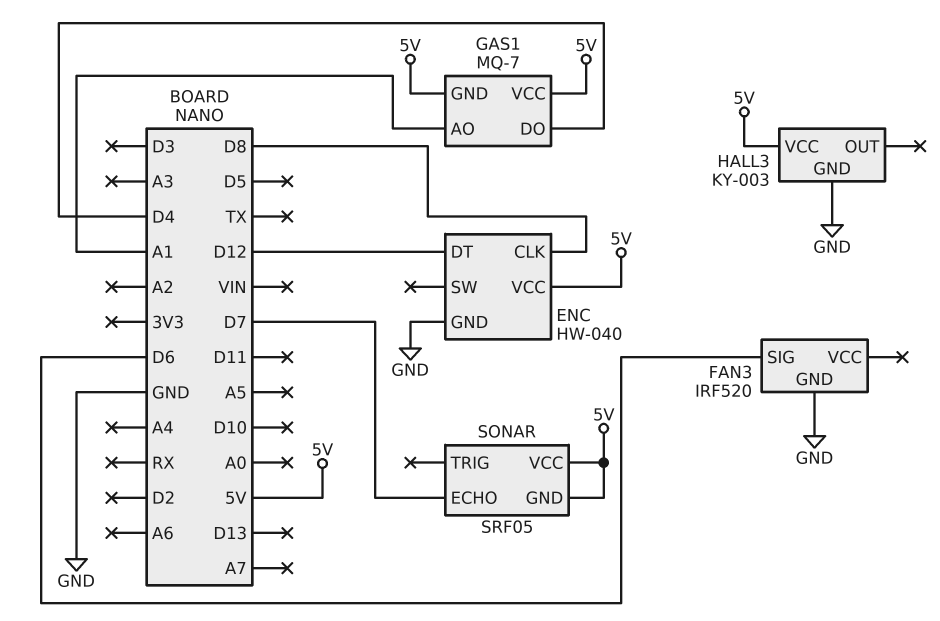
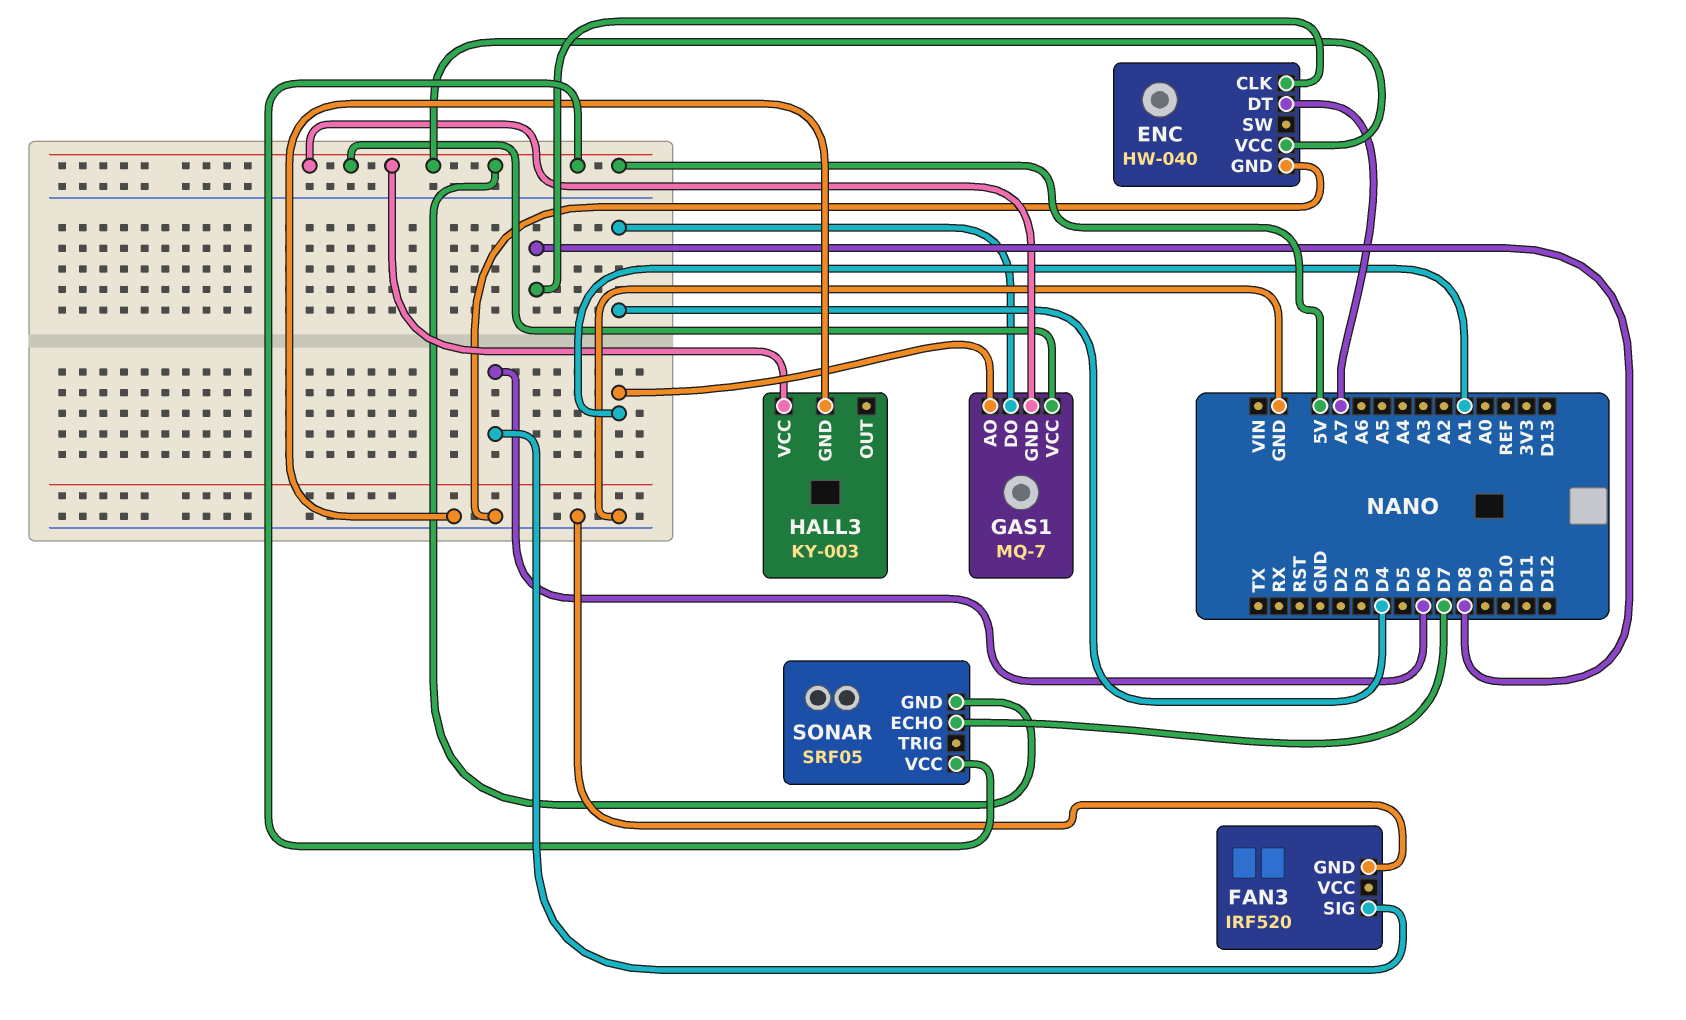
ENC pin DT: D12 -> A7

